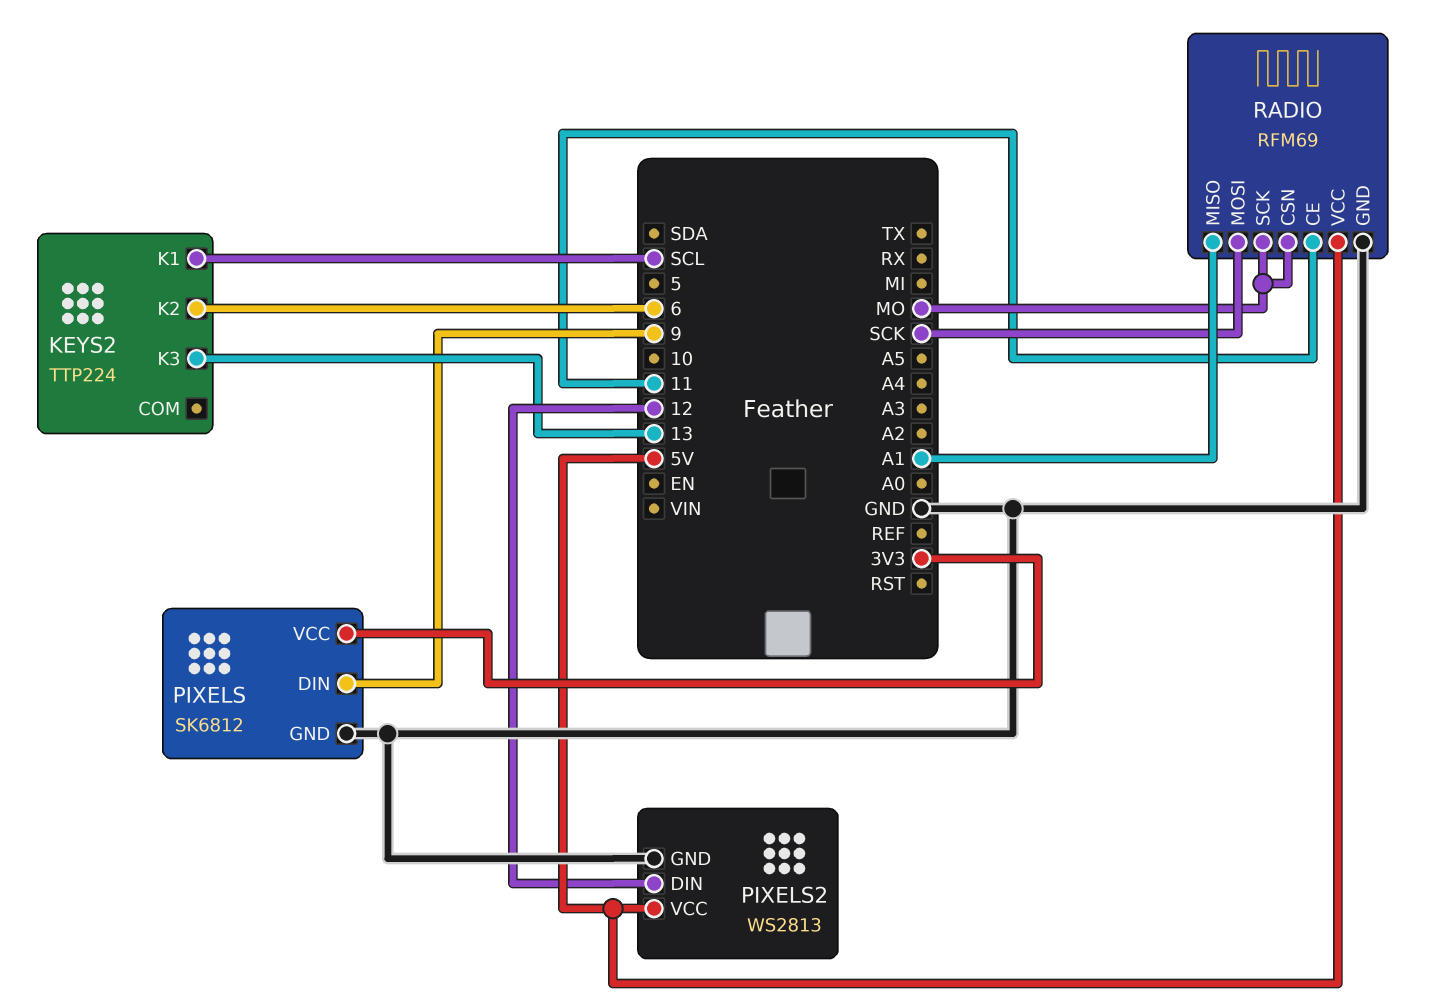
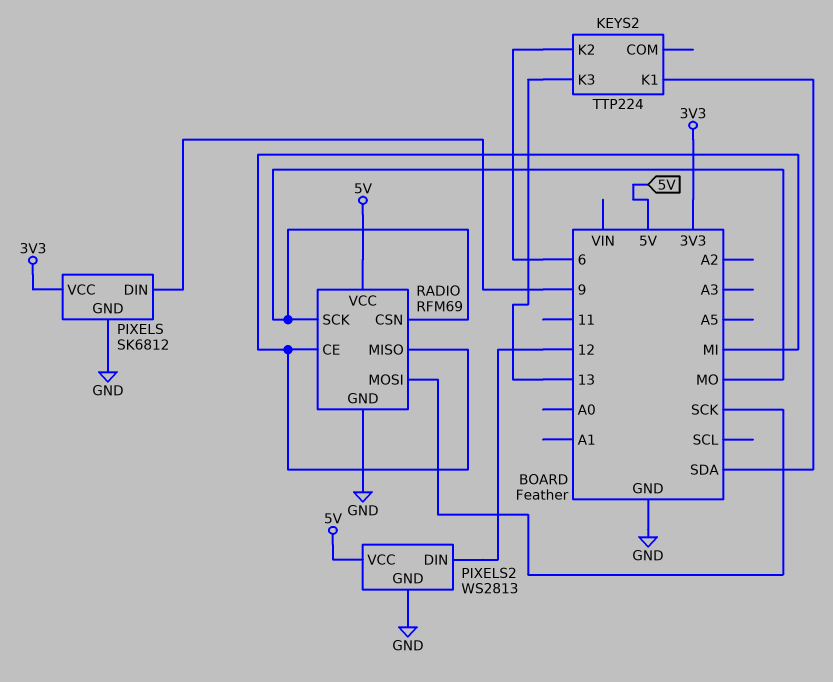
KEYS2 pin K1: SCL -> SDA
RADIO pin CE: 11 -> MI
RADIO pin MISO: A1 -> MI

